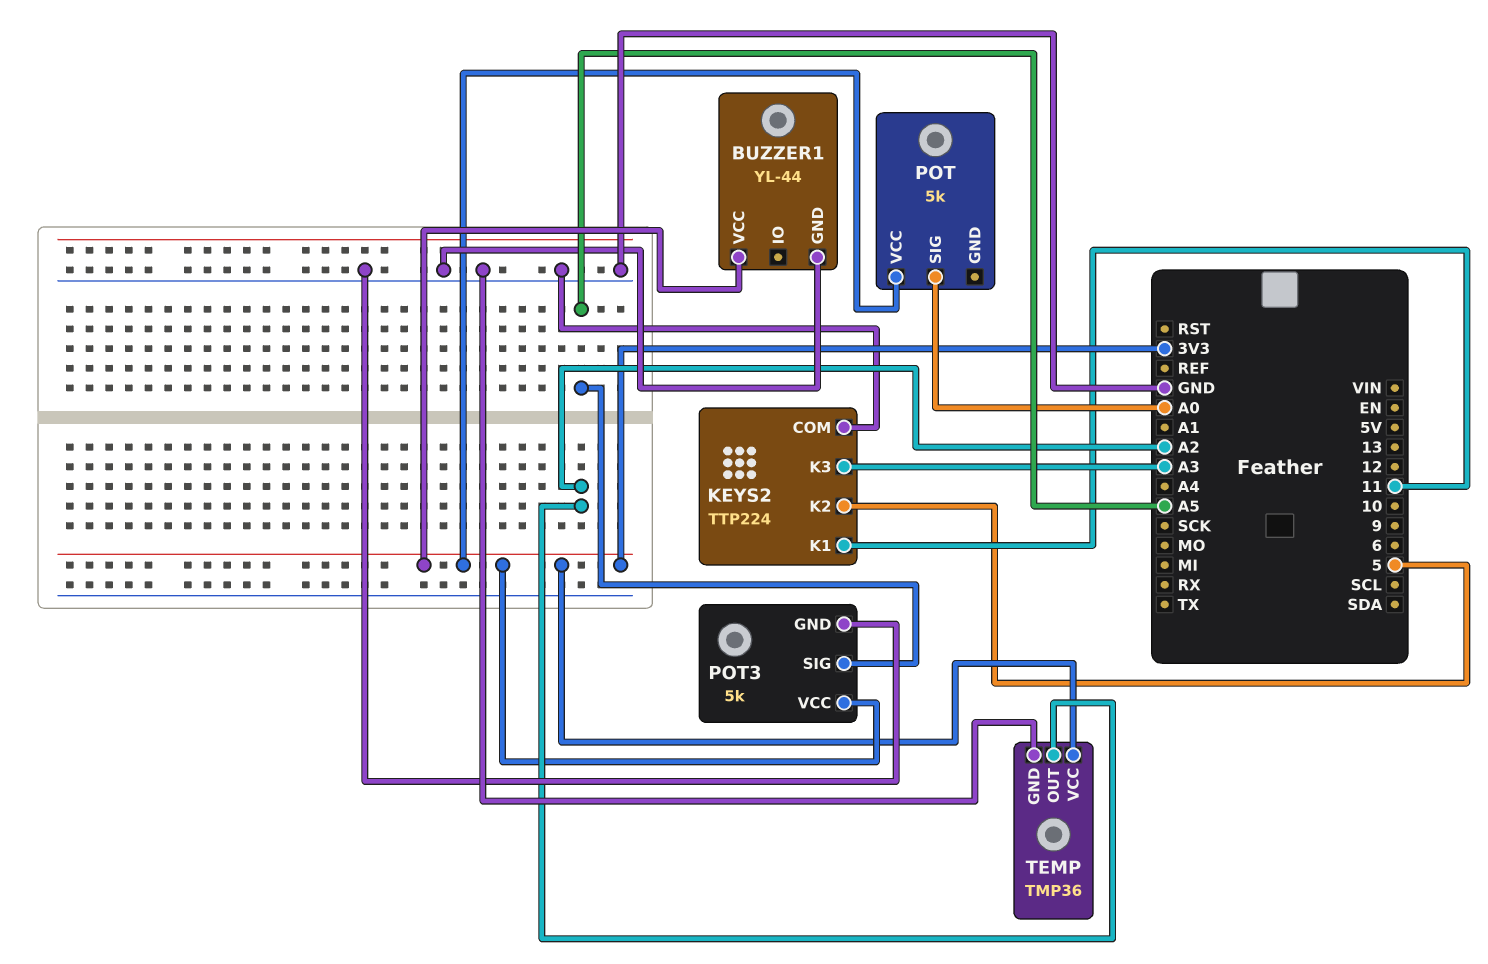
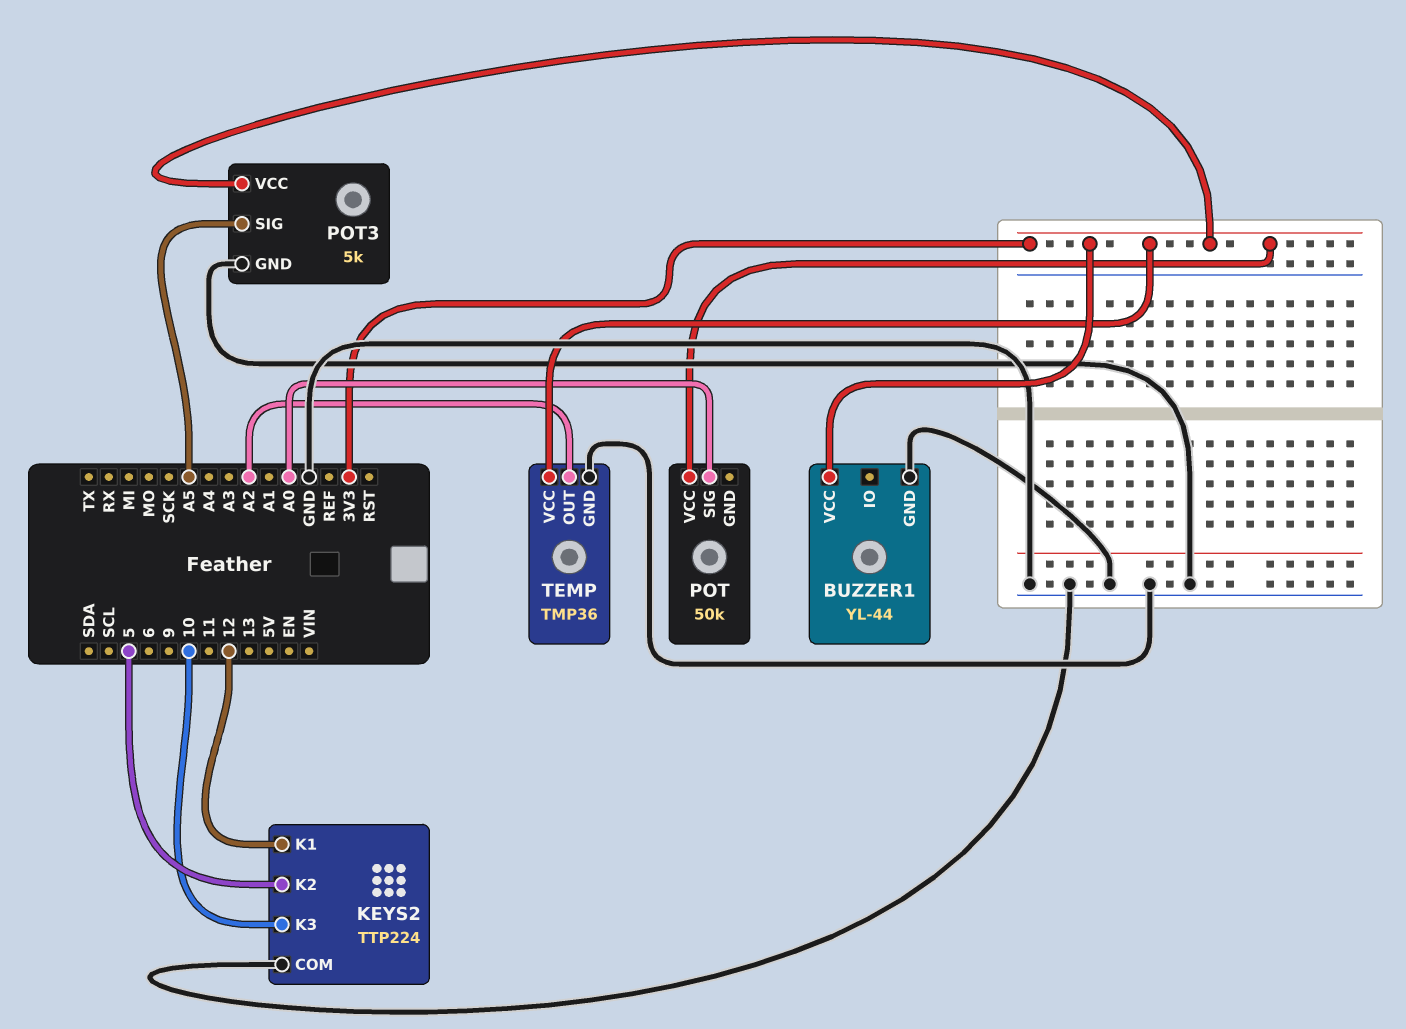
KEYS2 pin K1: 11 -> 12
KEYS2 pin K3: A3 -> 10
POT: 5k -> 50k

